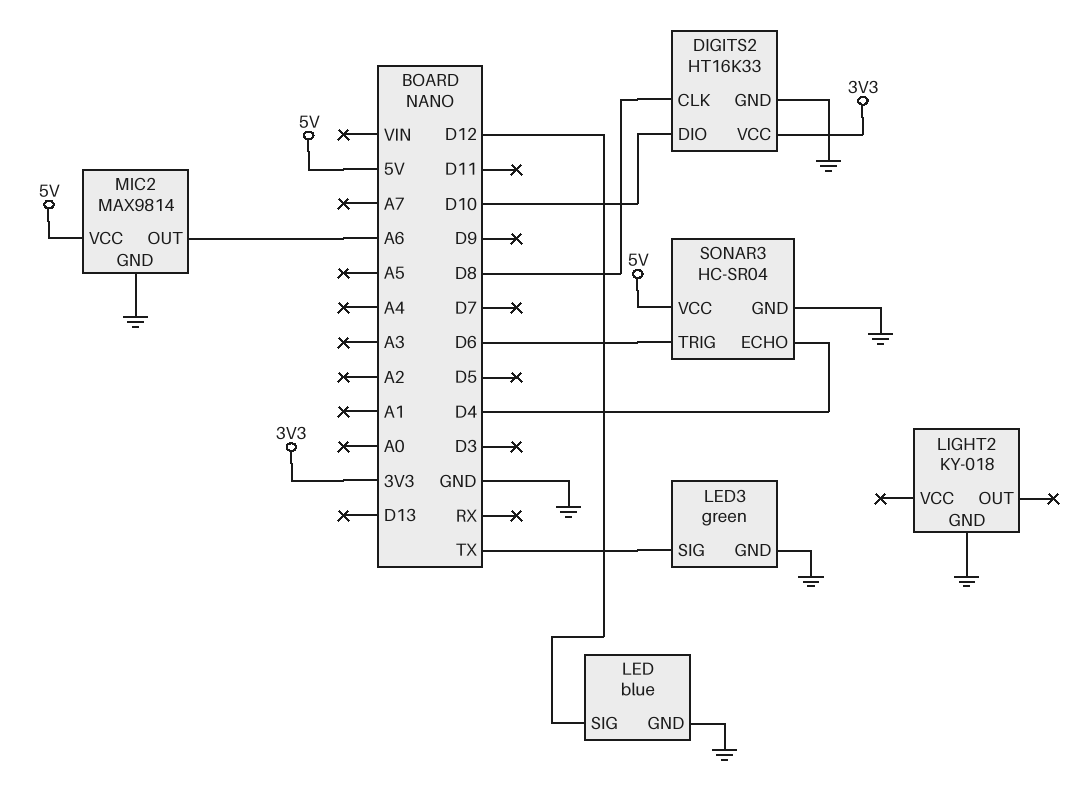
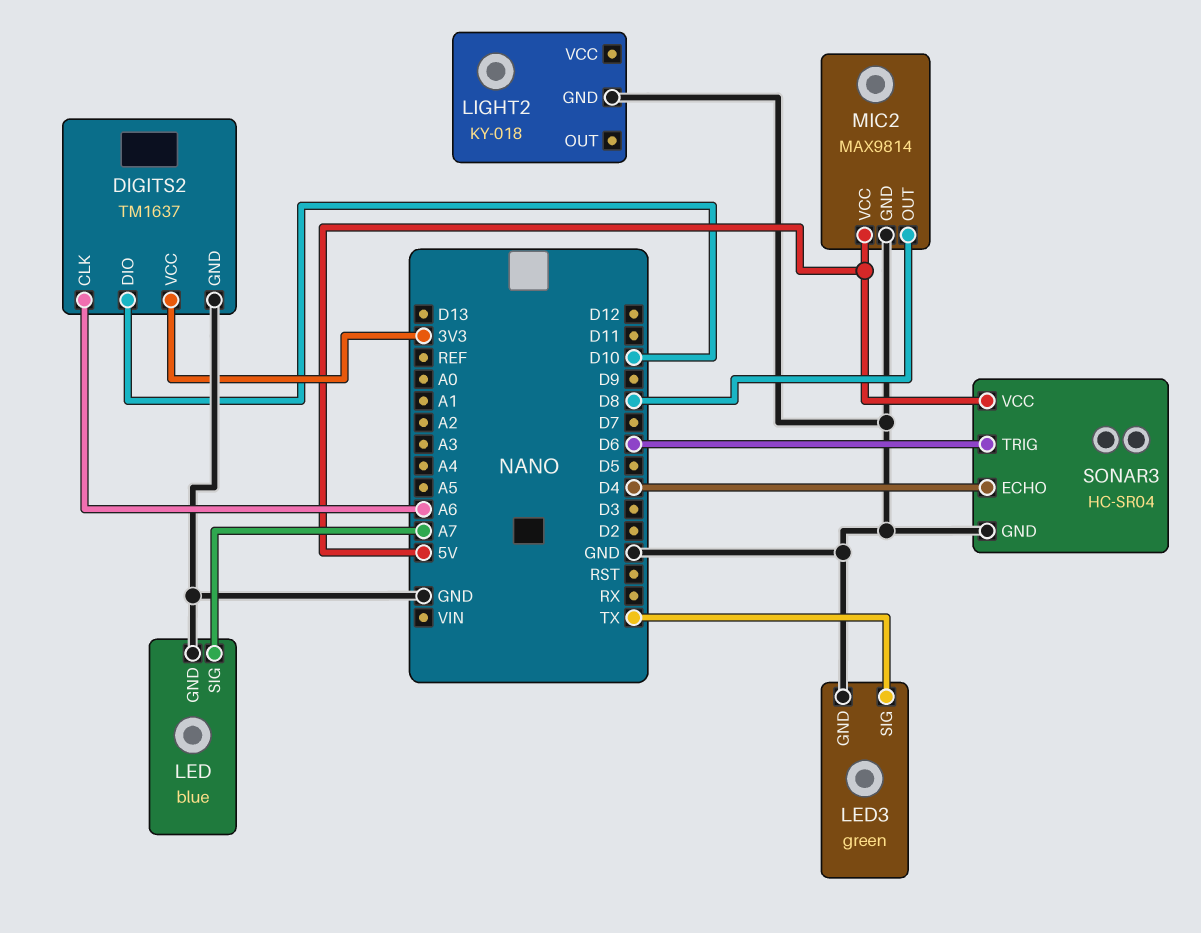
DIGITS2: HT16K33 -> TM1637
DIGITS2 pin CLK: D8 -> A6
LED pin SIG: D12 -> A7
MIC2 pin OUT: A6 -> D8

